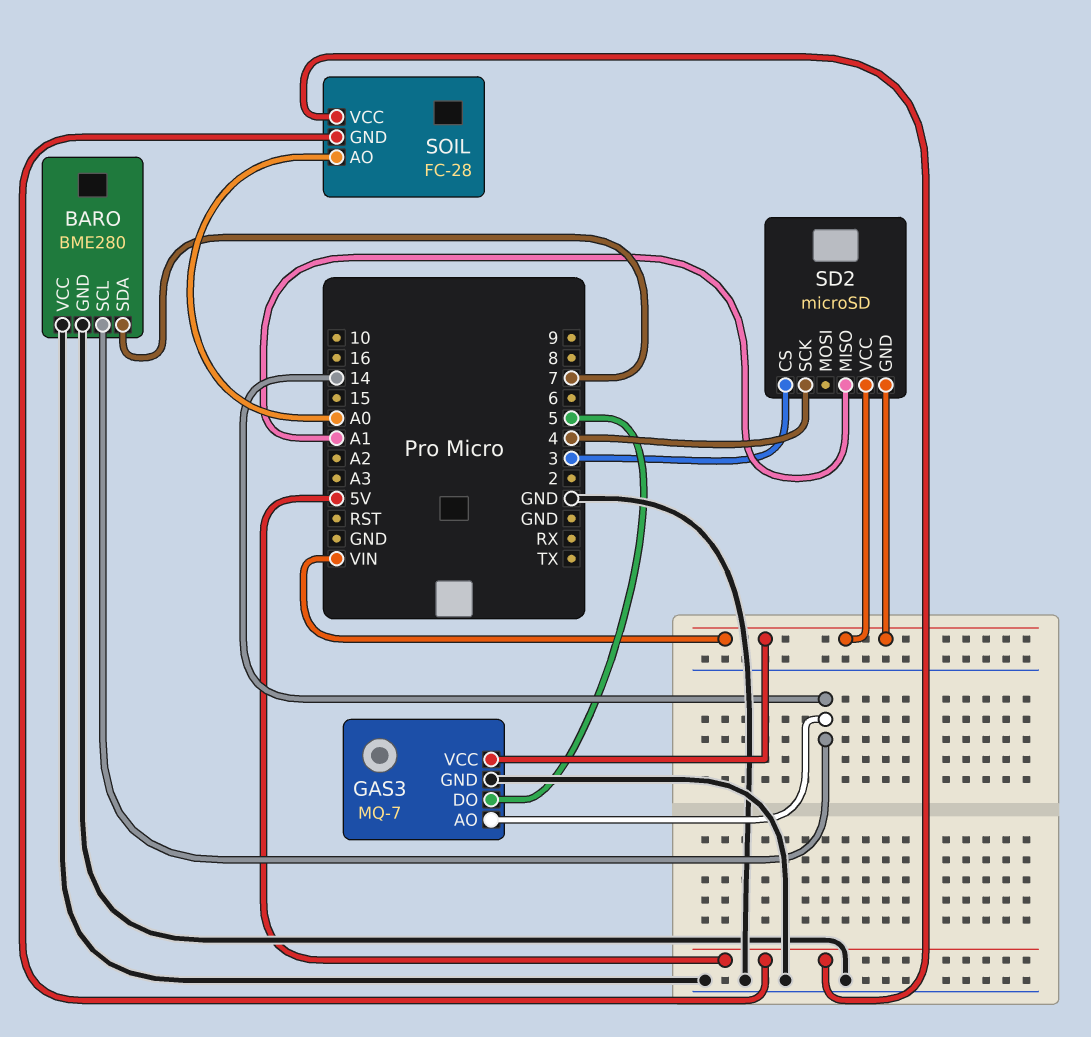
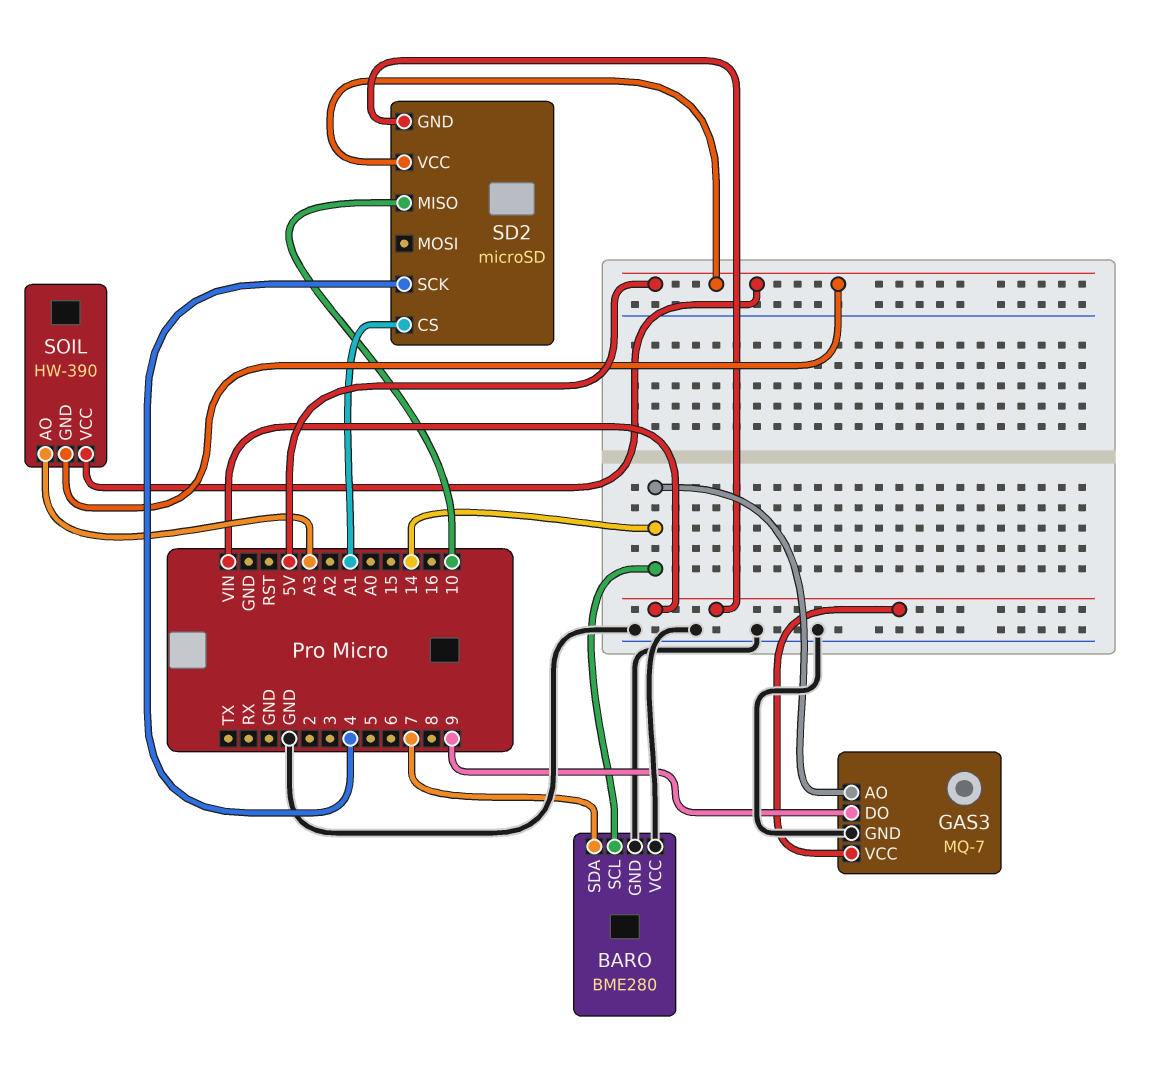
GAS3 pin DO: 5 -> 9
SD2 pin CS: 3 -> A1
SD2 pin MISO: A1 -> 10
SD2 pin VCC: VIN -> 5V
SOIL: FC-28 -> HW-390
SOIL pin AO: A0 -> A3

